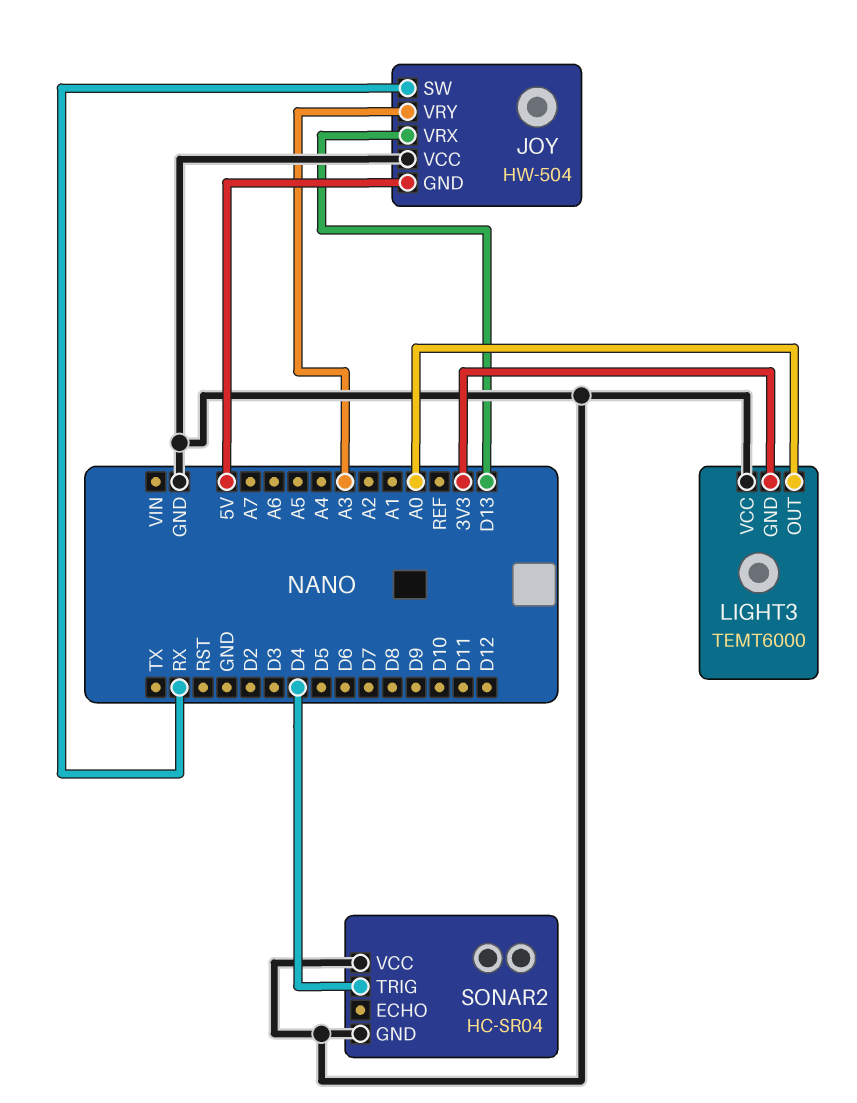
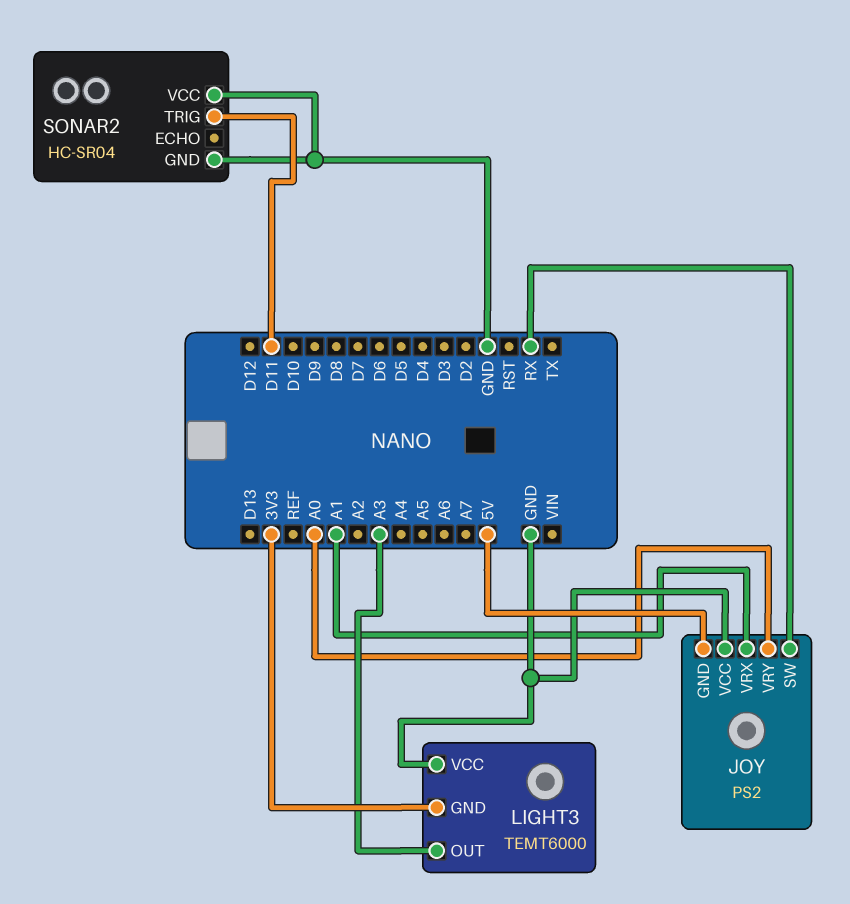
JOY: HW-504 -> PS2
JOY pin VRX: D13 -> A1
JOY pin VRY: A3 -> A0
LIGHT3 pin OUT: A0 -> A3
SONAR2 pin TRIG: D4 -> D11

